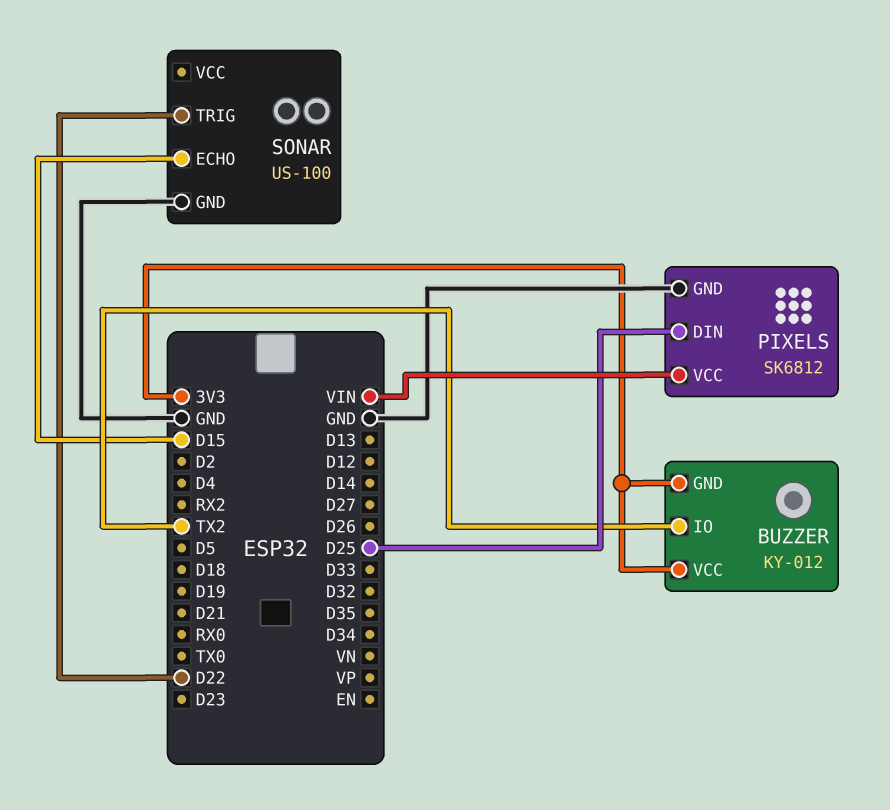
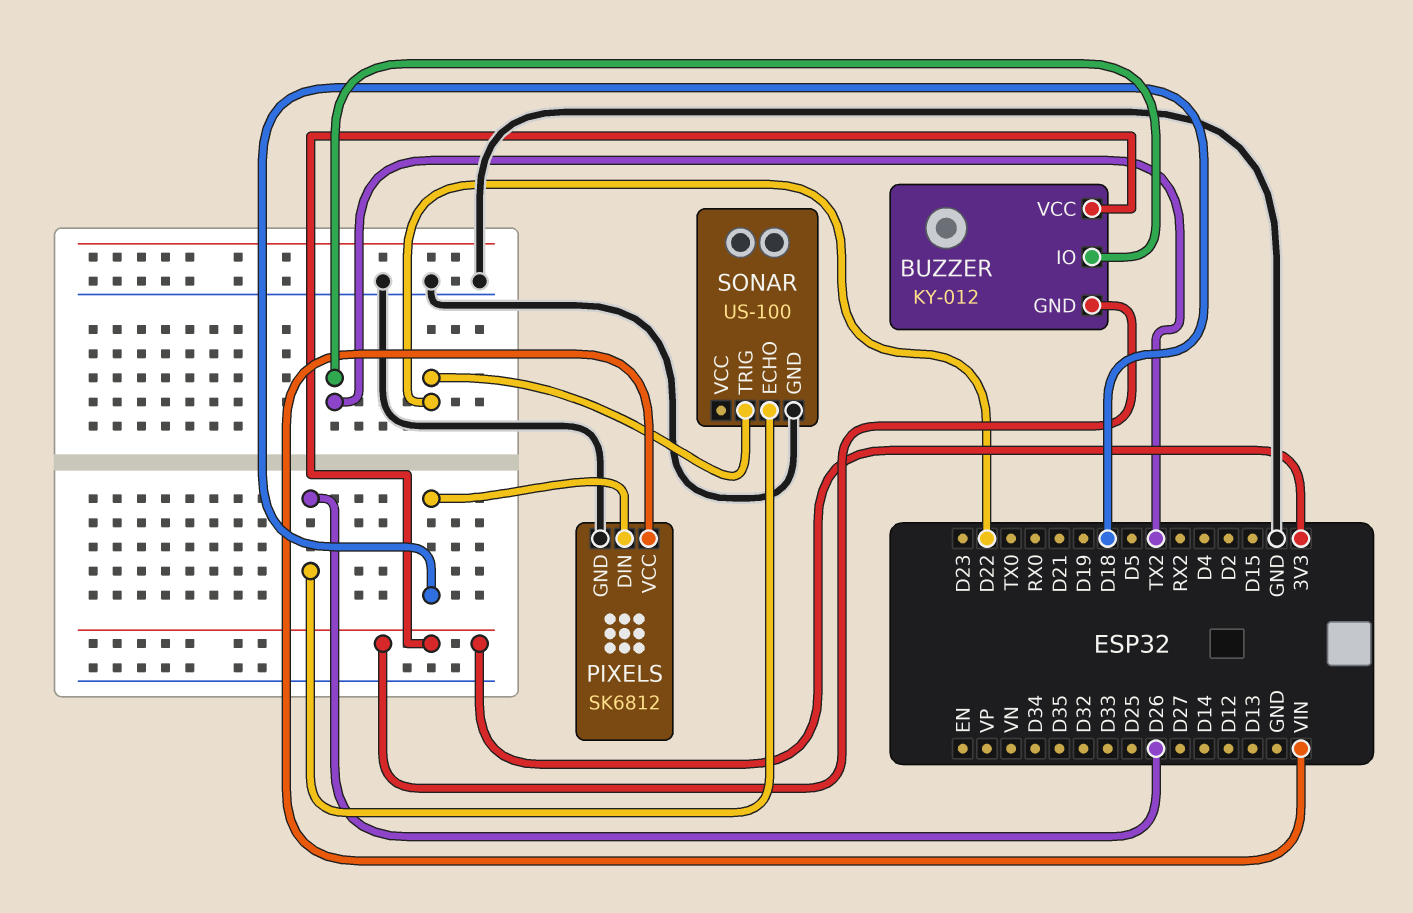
PIXELS pin DIN: D25 -> D18
SONAR pin ECHO: D15 -> D26

